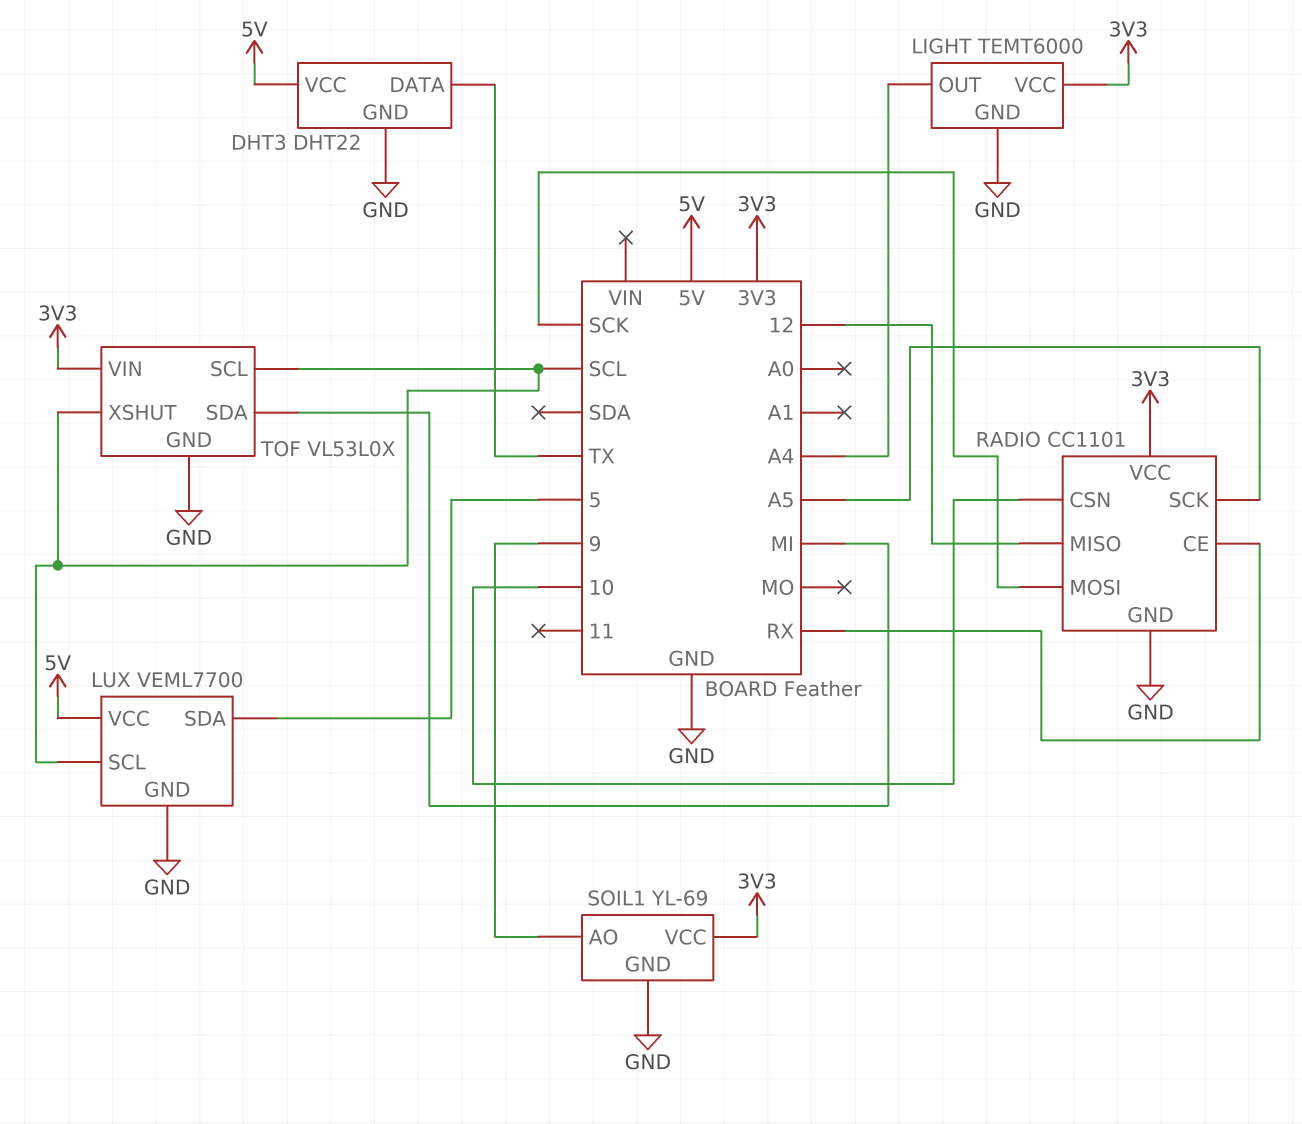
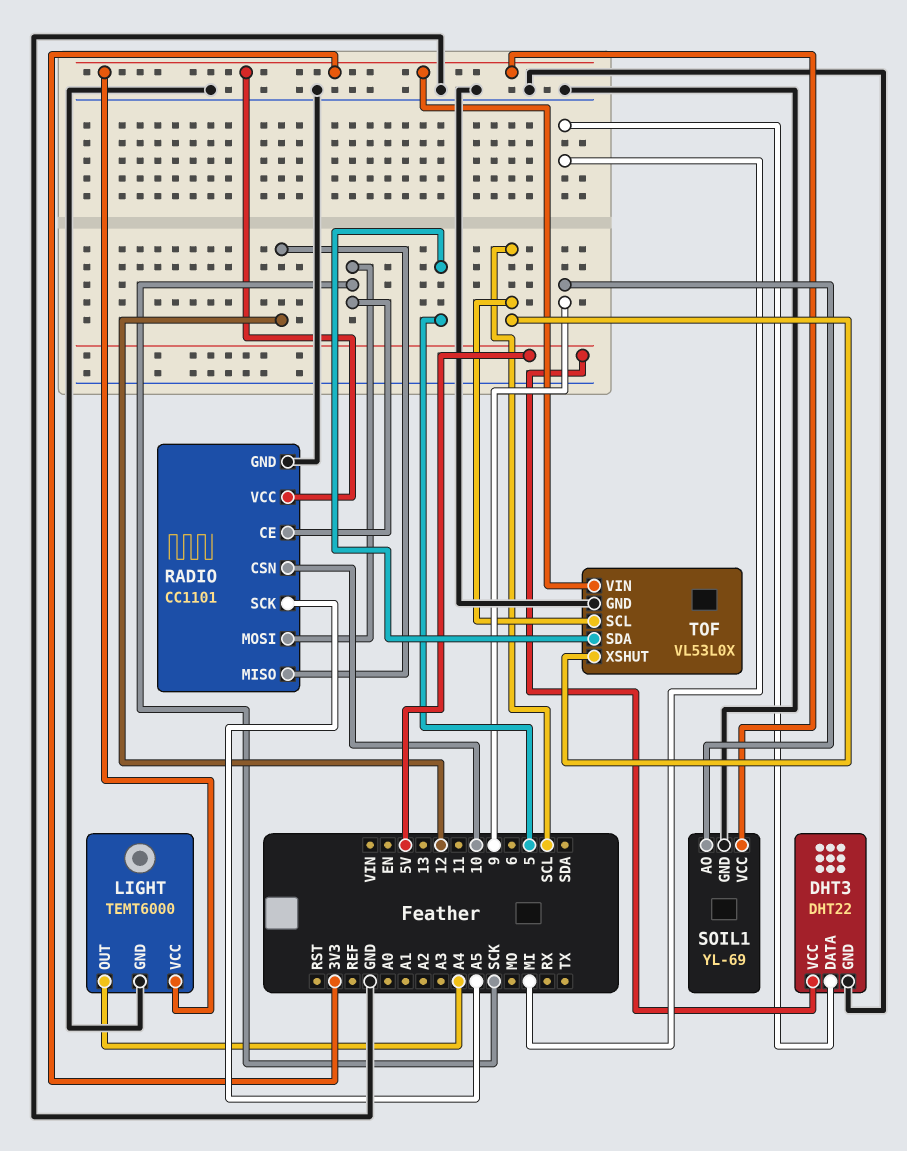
DHT3 pin DATA: TX -> MI
LUX: VEML7700 -> none
LUX pin GND: GND -> none
LUX pin SCL: SCL -> none
LUX pin SDA: 5 -> none
LUX pin VCC: 5V -> none
RADIO pin CE: RX -> SCK
TOF pin SDA: MI -> 5

